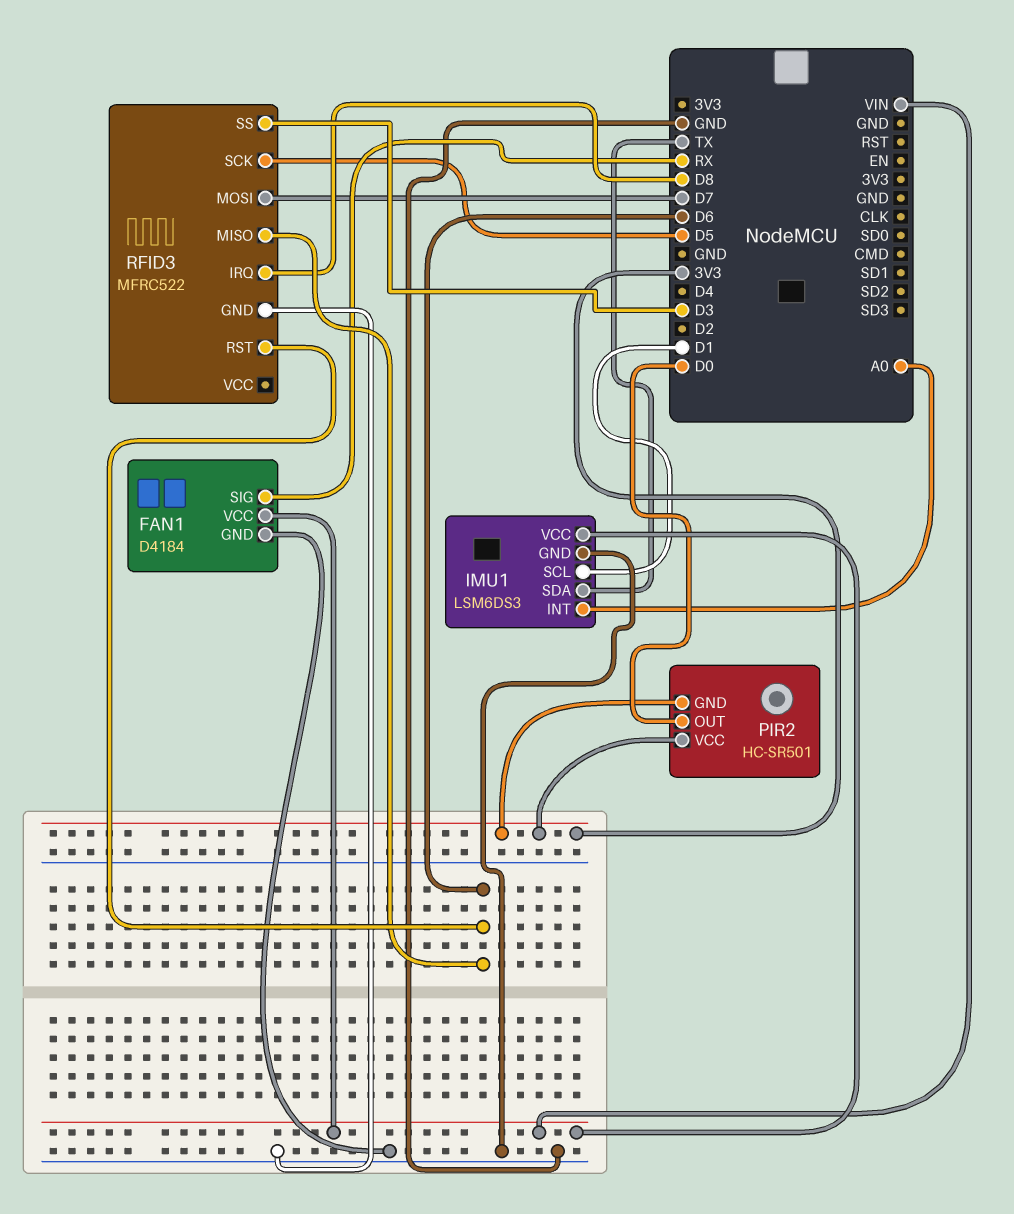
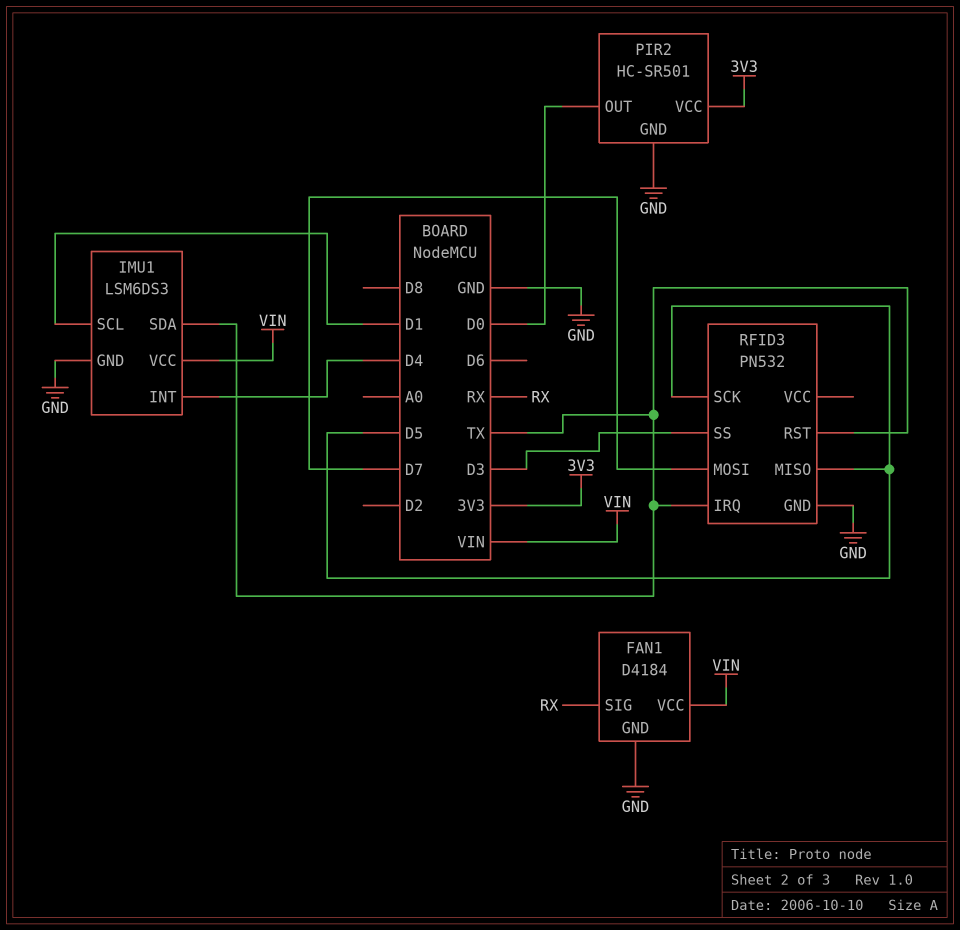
IMU1 pin INT: A0 -> D4
PIR2 pin GND: 3V3 -> GND
RFID3: MFRC522 -> PN532
RFID3 pin IRQ: D8 -> TX
RFID3 pin MISO: D6 -> D5
RFID3 pin RST: D6 -> TX

